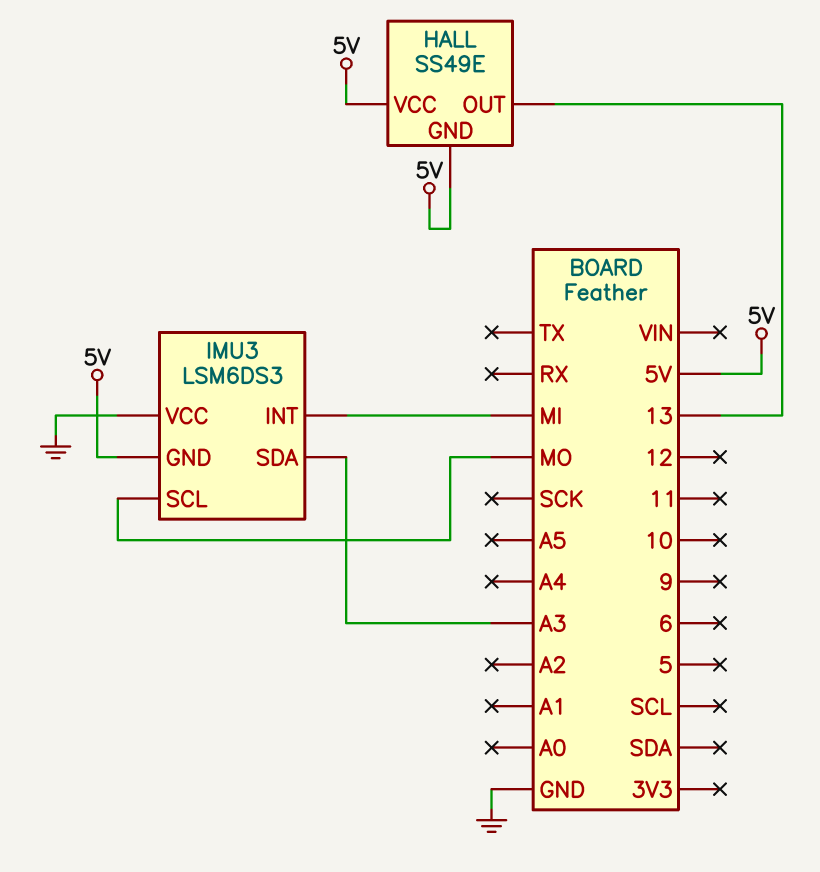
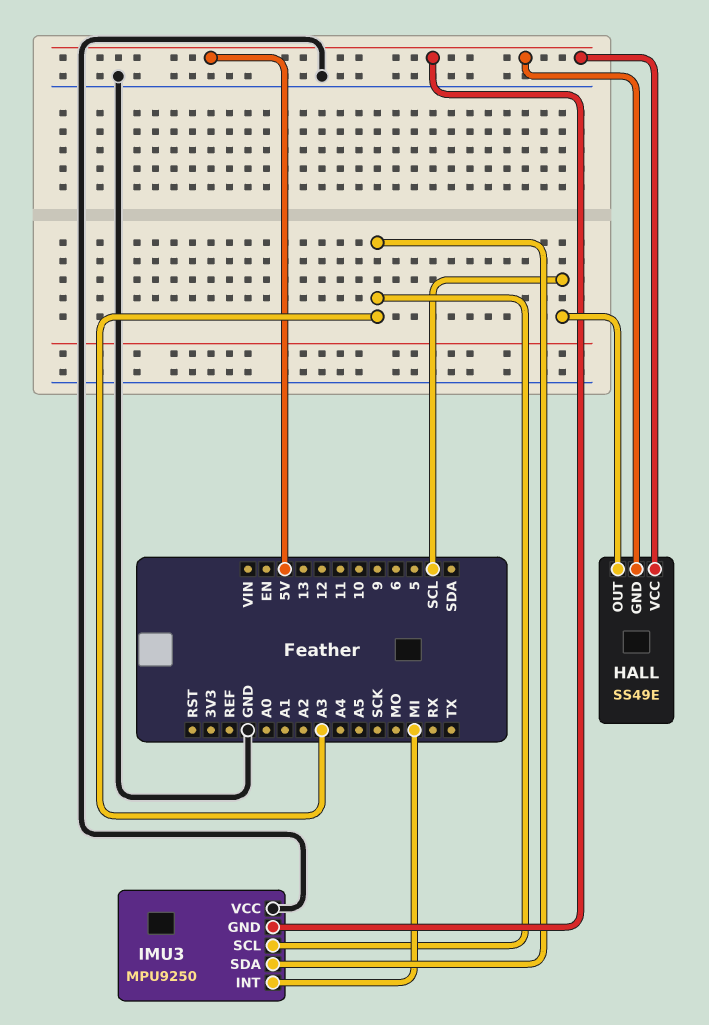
HALL pin OUT: 13 -> SCL
IMU3: LSM6DS3 -> MPU9250
IMU3 pin SCL: MO -> A3

